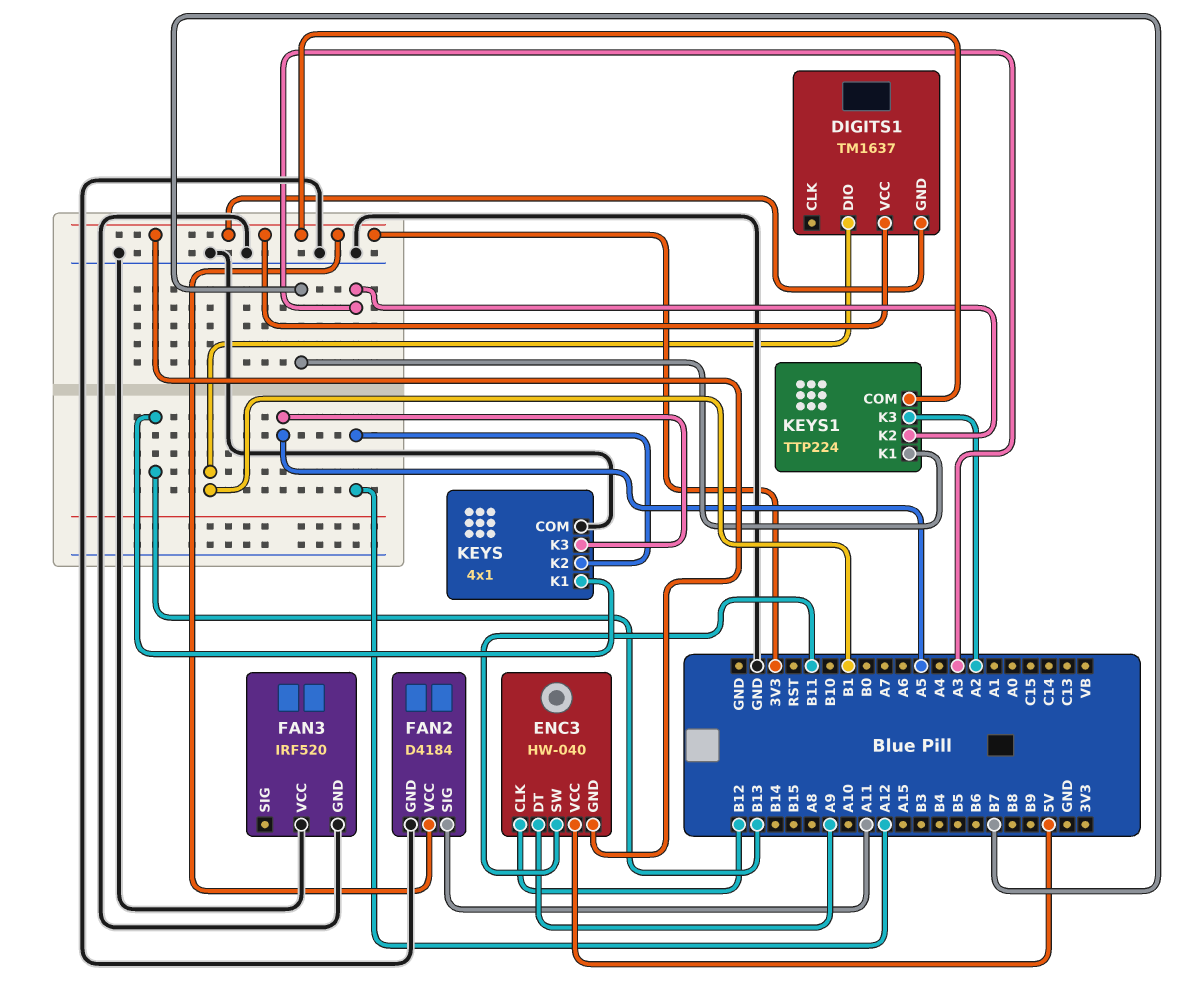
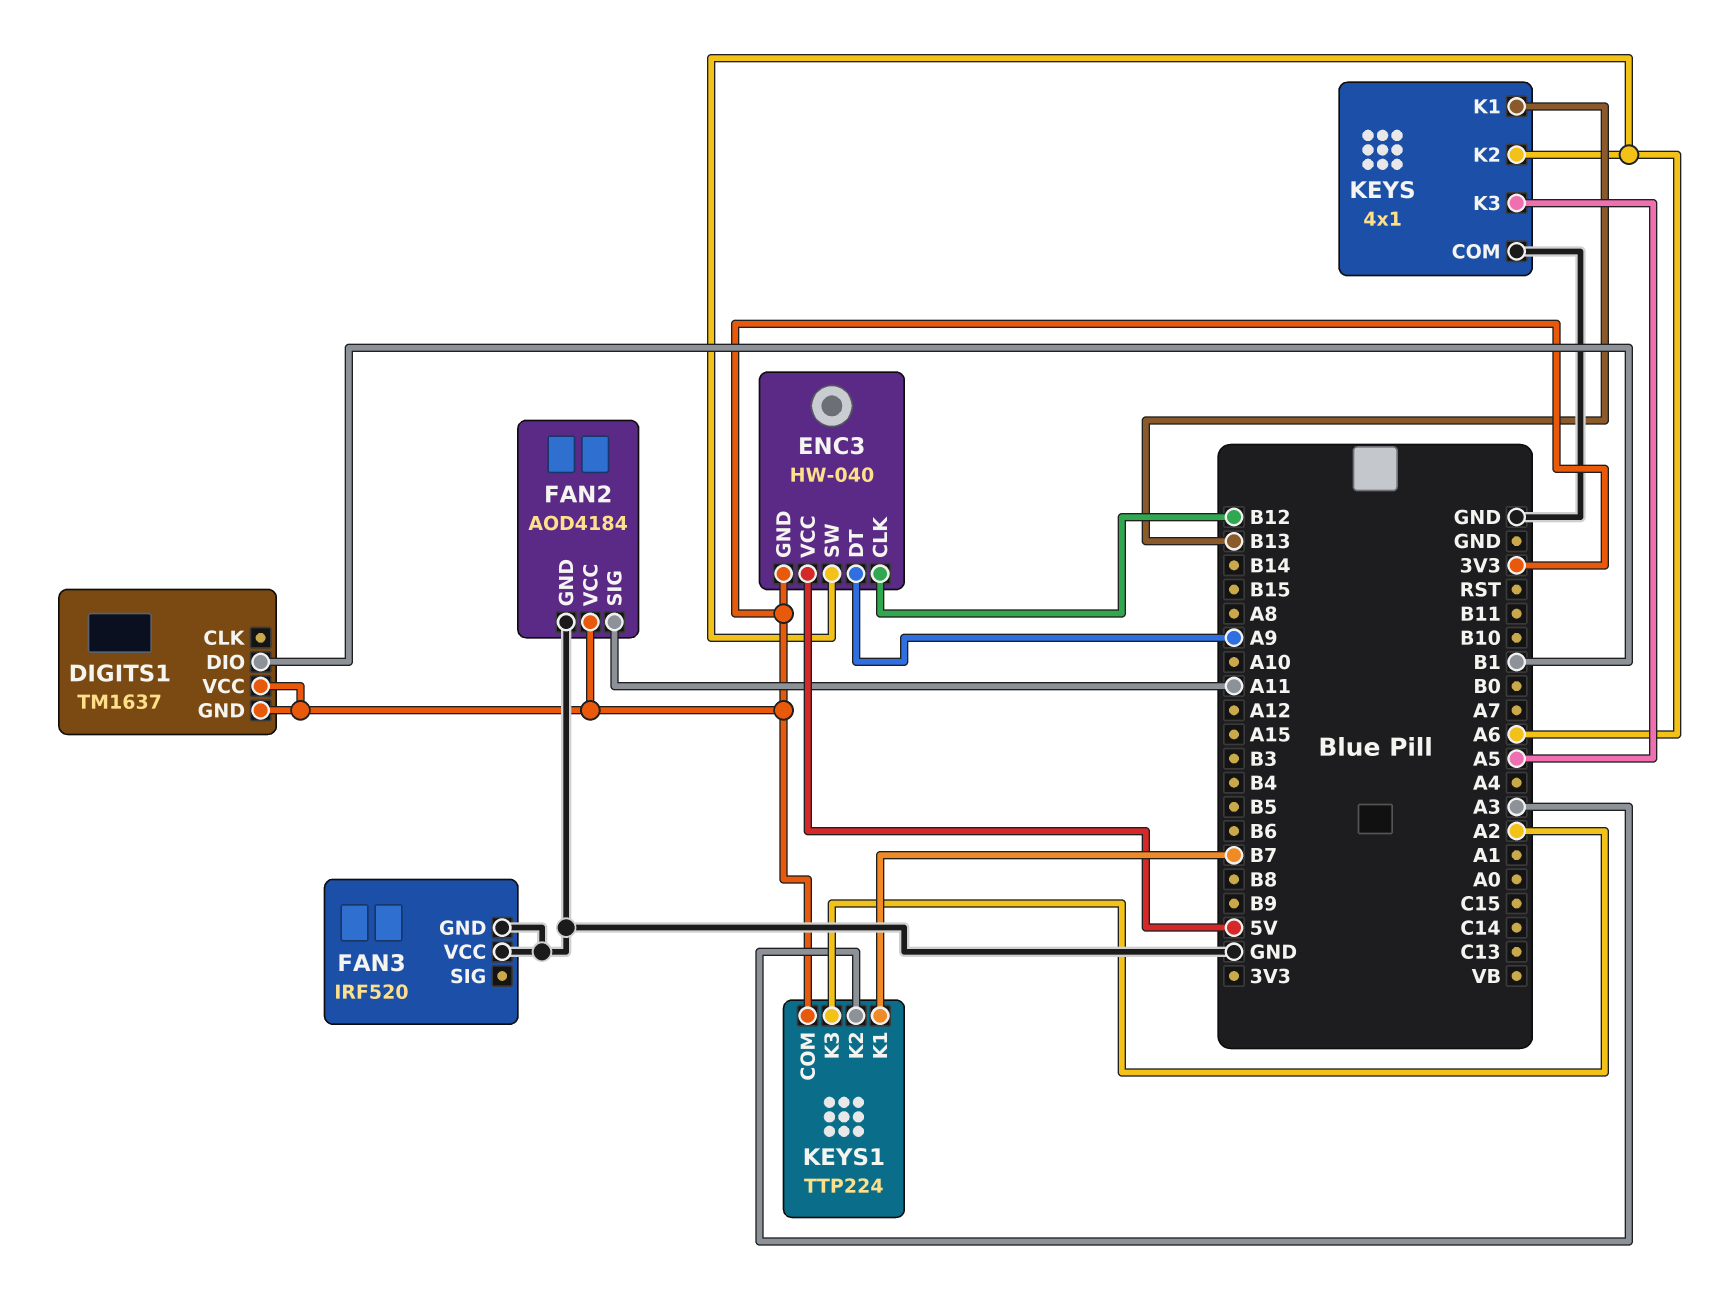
ENC3 pin SW: B11 -> A6
FAN2: D4184 -> AOD4184
KEYS pin K2: A12 -> A6

